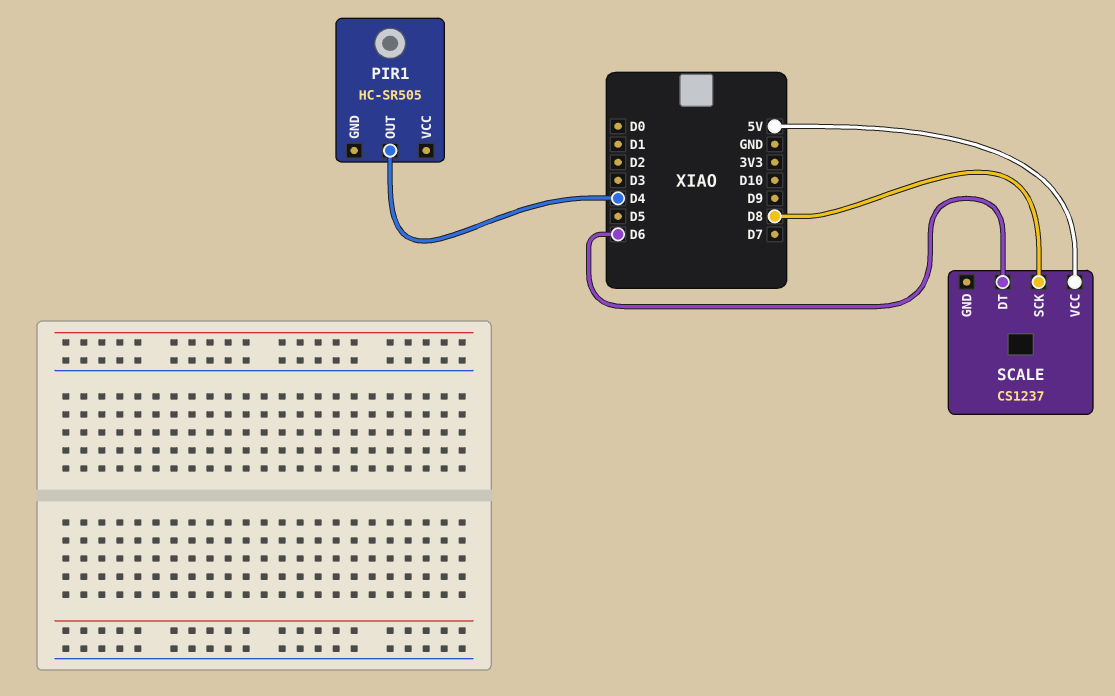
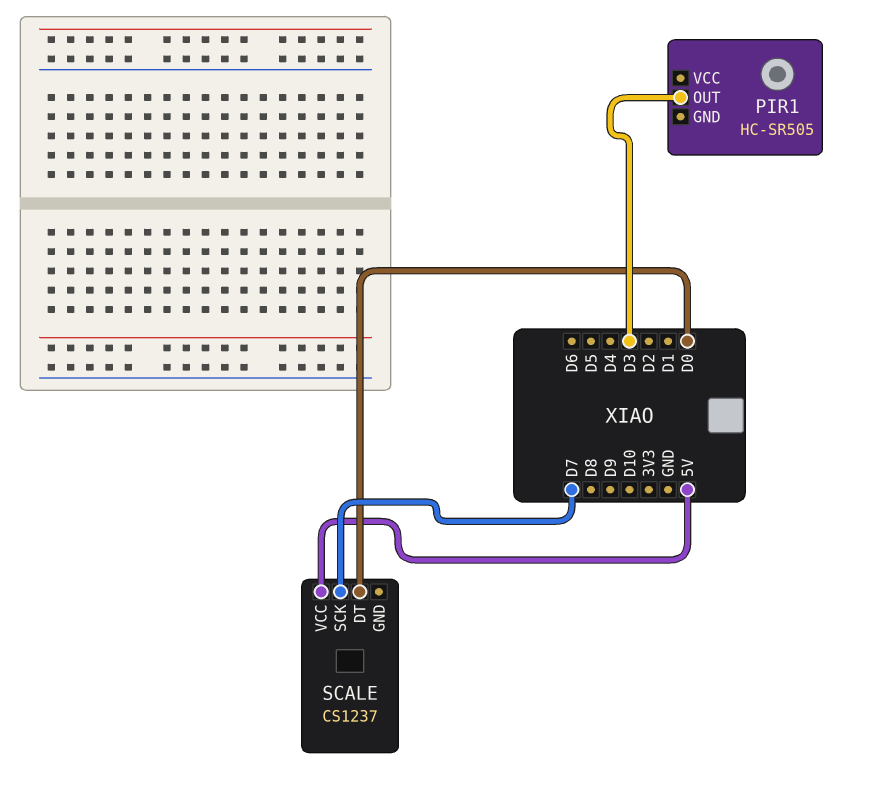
PIR1 pin OUT: D4 -> D3
SCALE pin DT: D6 -> D0
SCALE pin SCK: D8 -> D7

